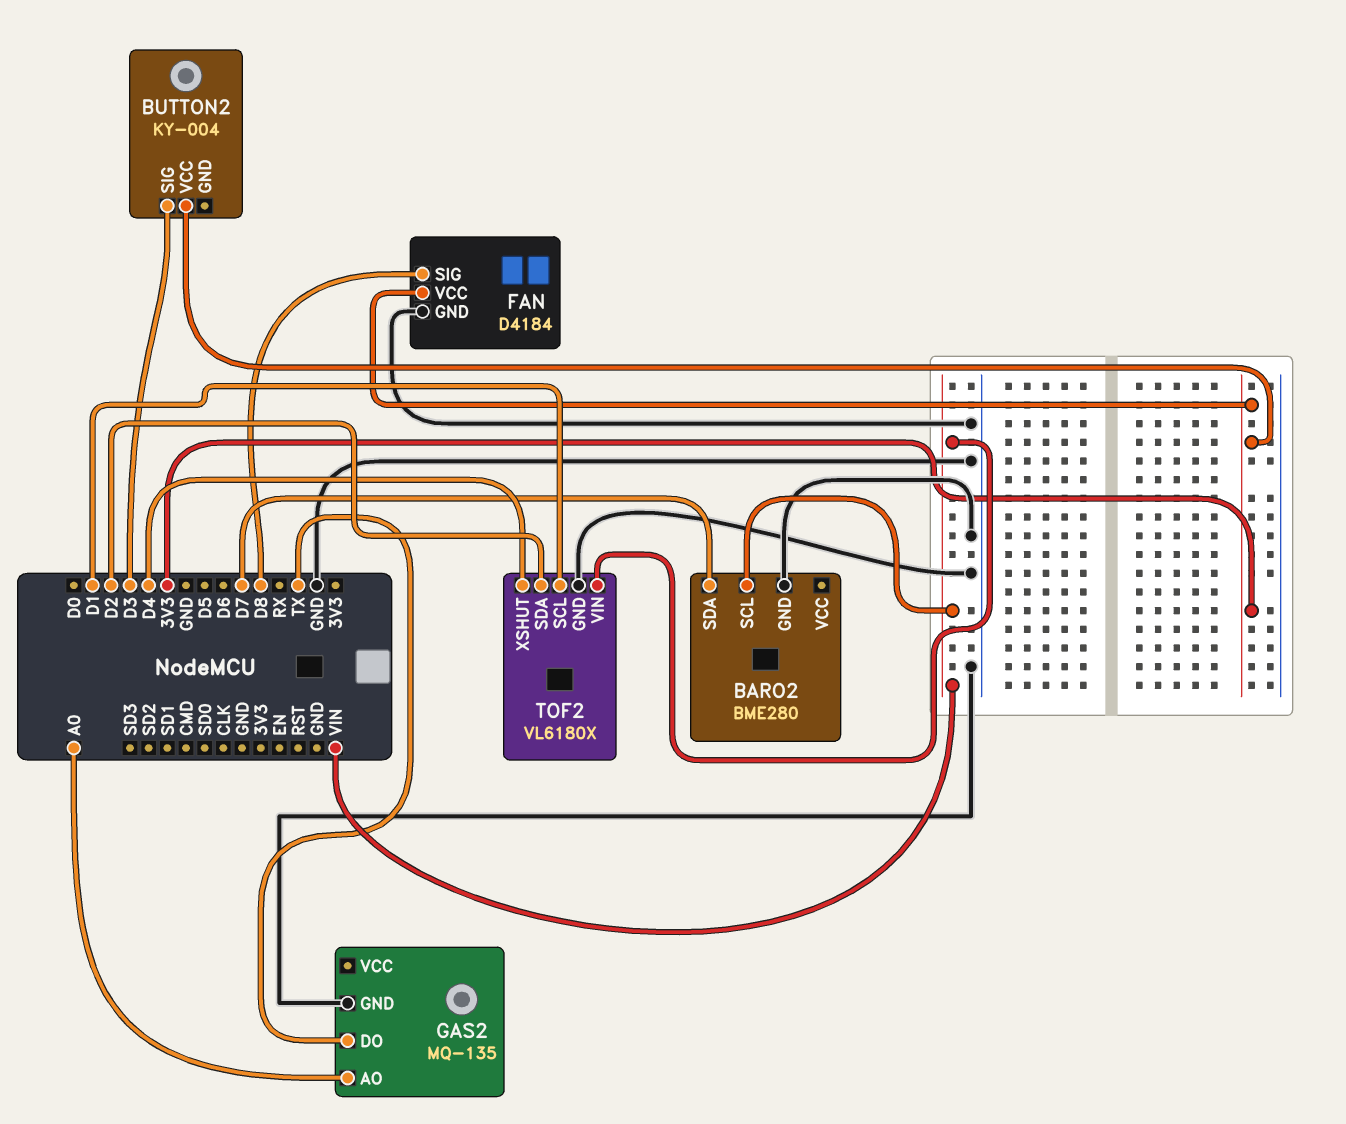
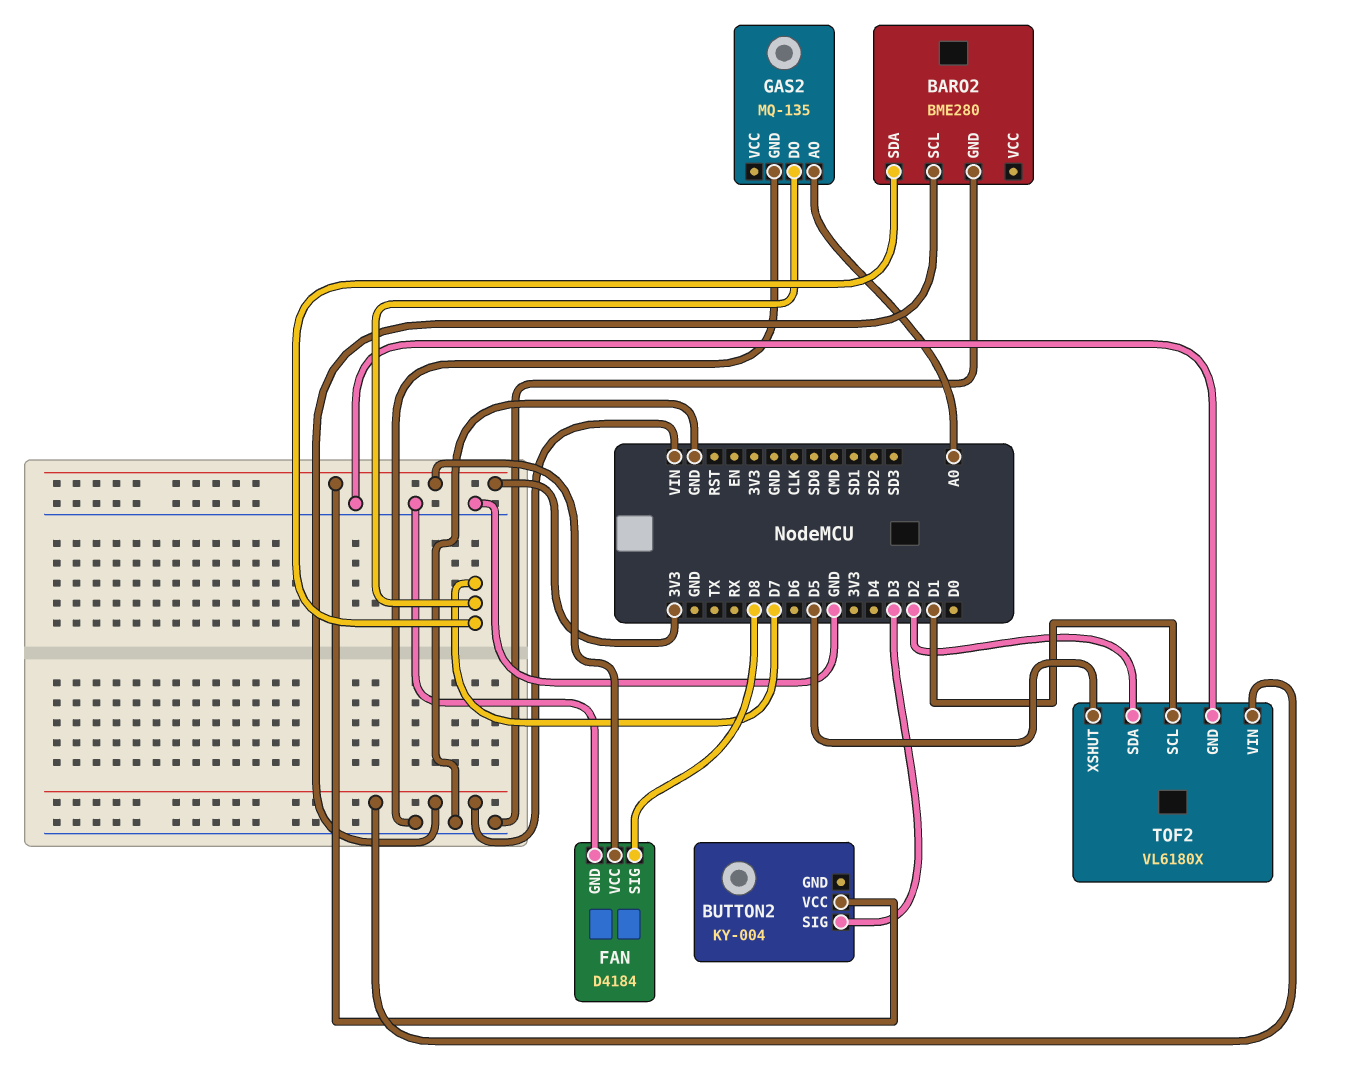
GAS2 pin DO: TX -> D7
TOF2 pin XSHUT: D4 -> D5

